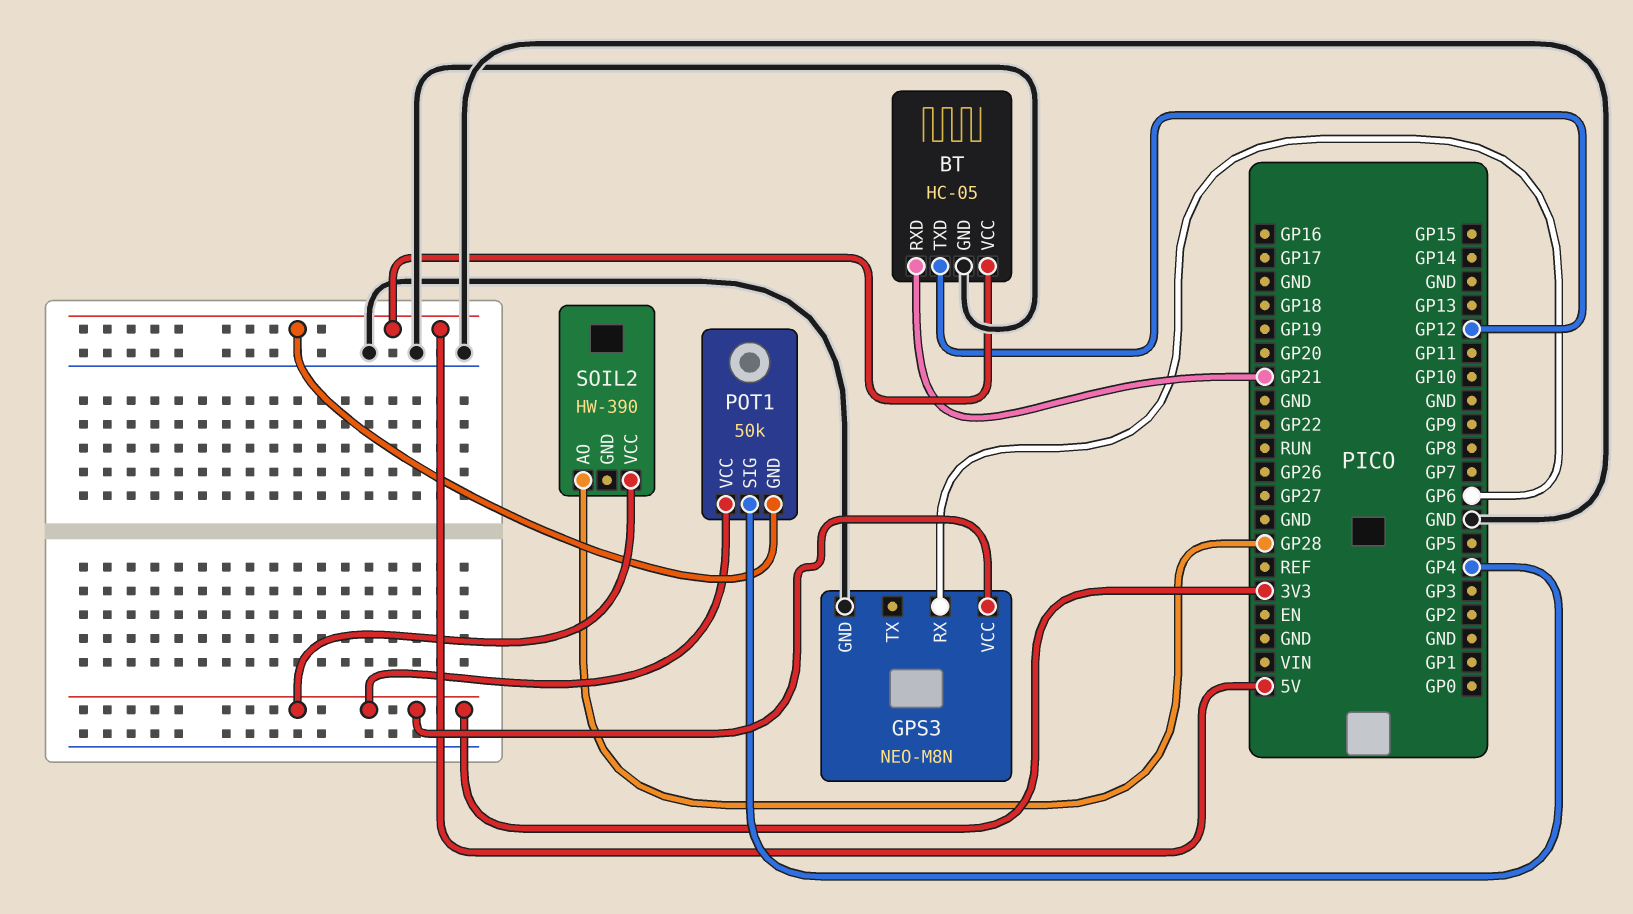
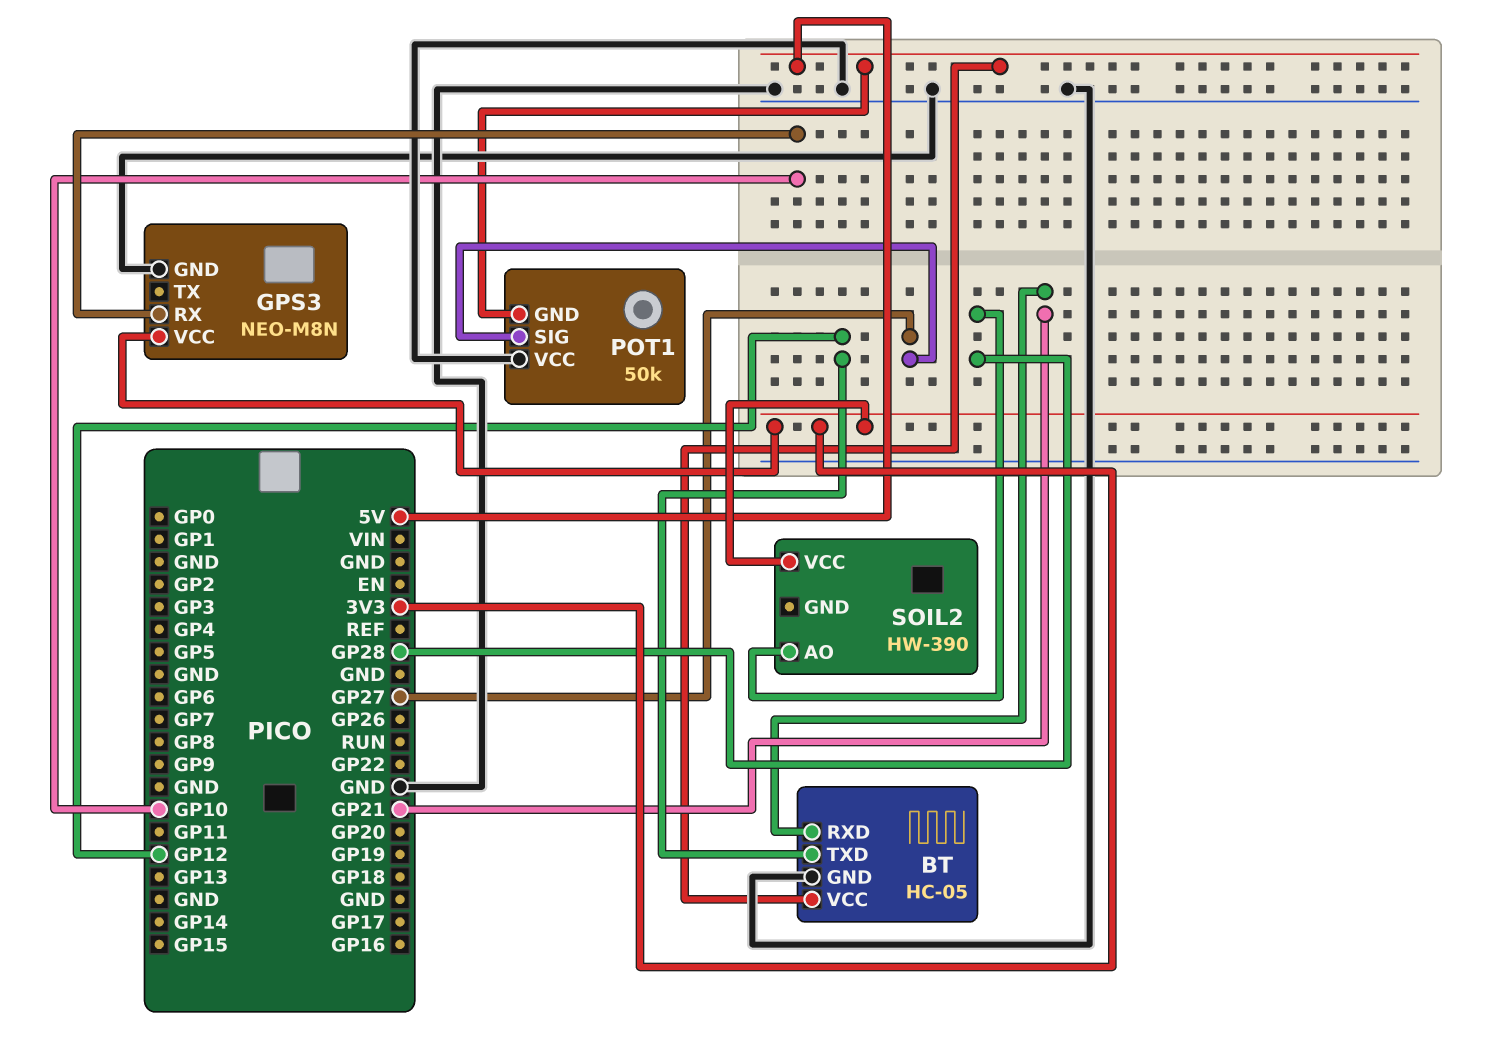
GPS3 pin RX: GP6 -> GP10
POT1 pin SIG: GP4 -> GP27
POT1 pin VCC: 3V3 -> GND

